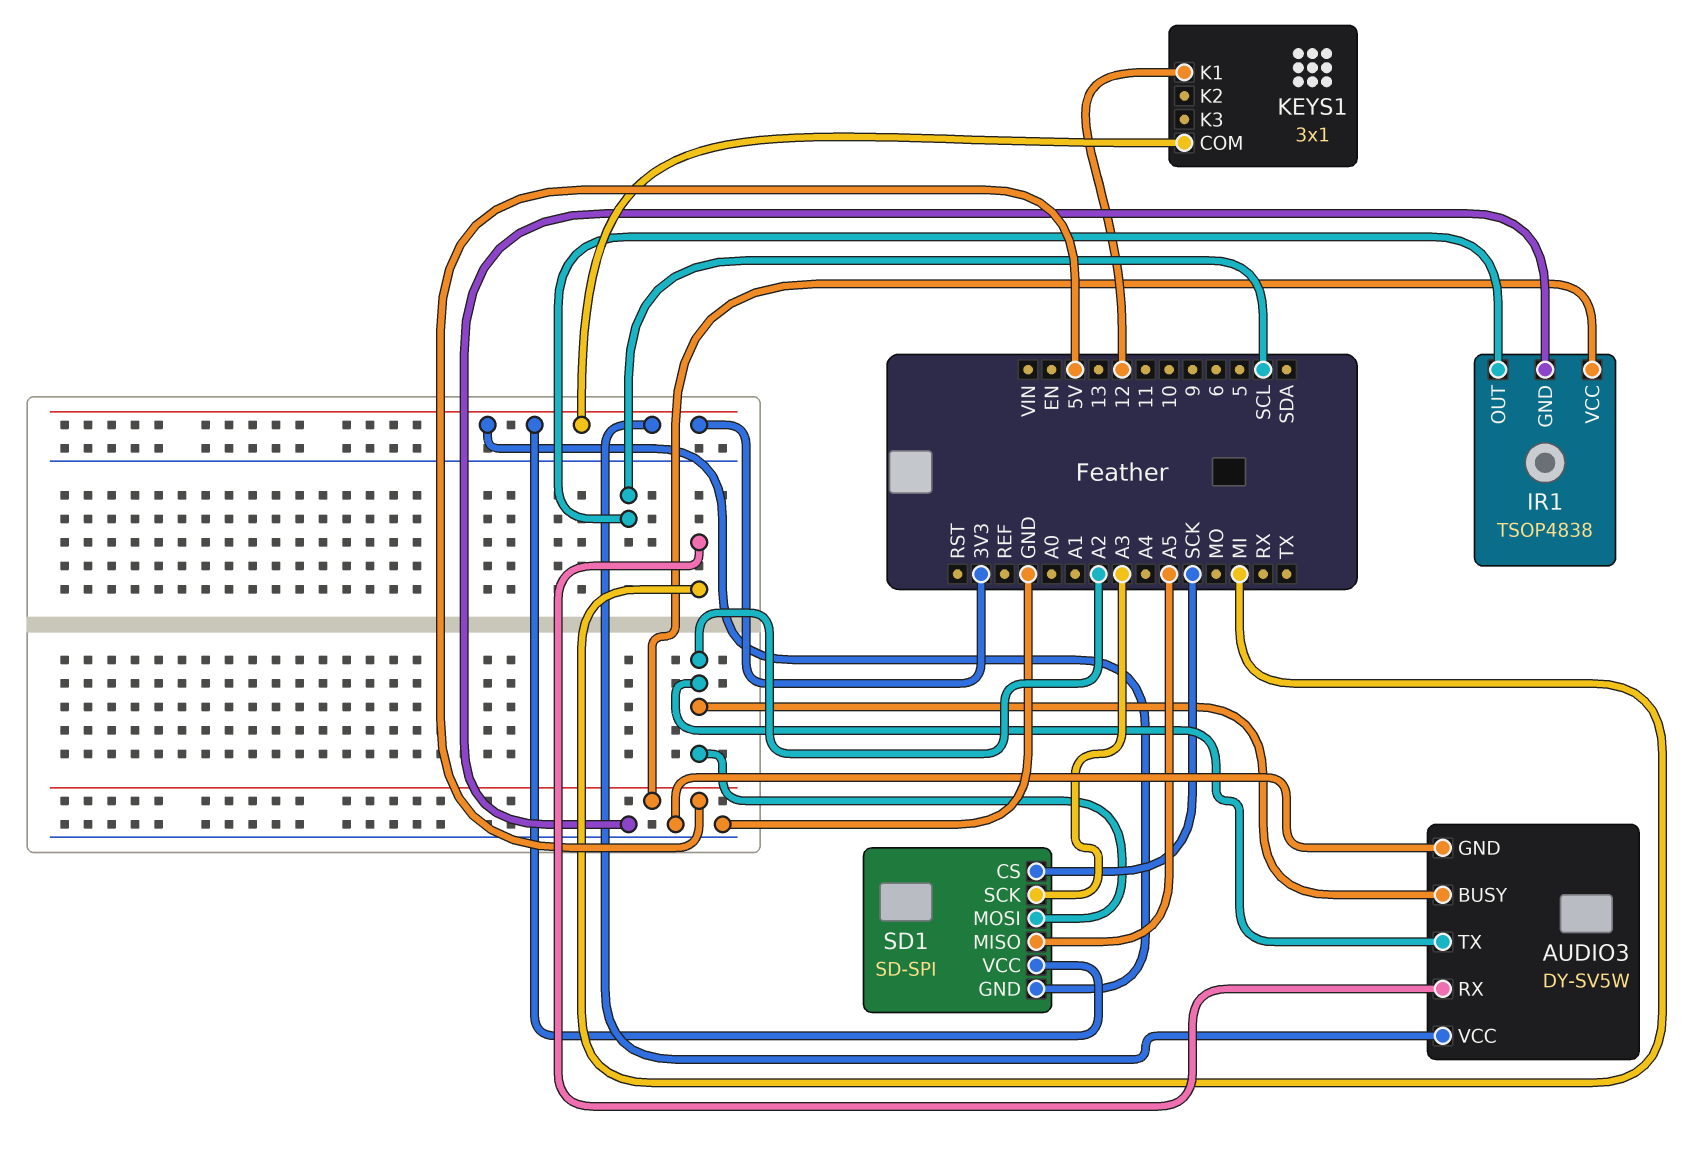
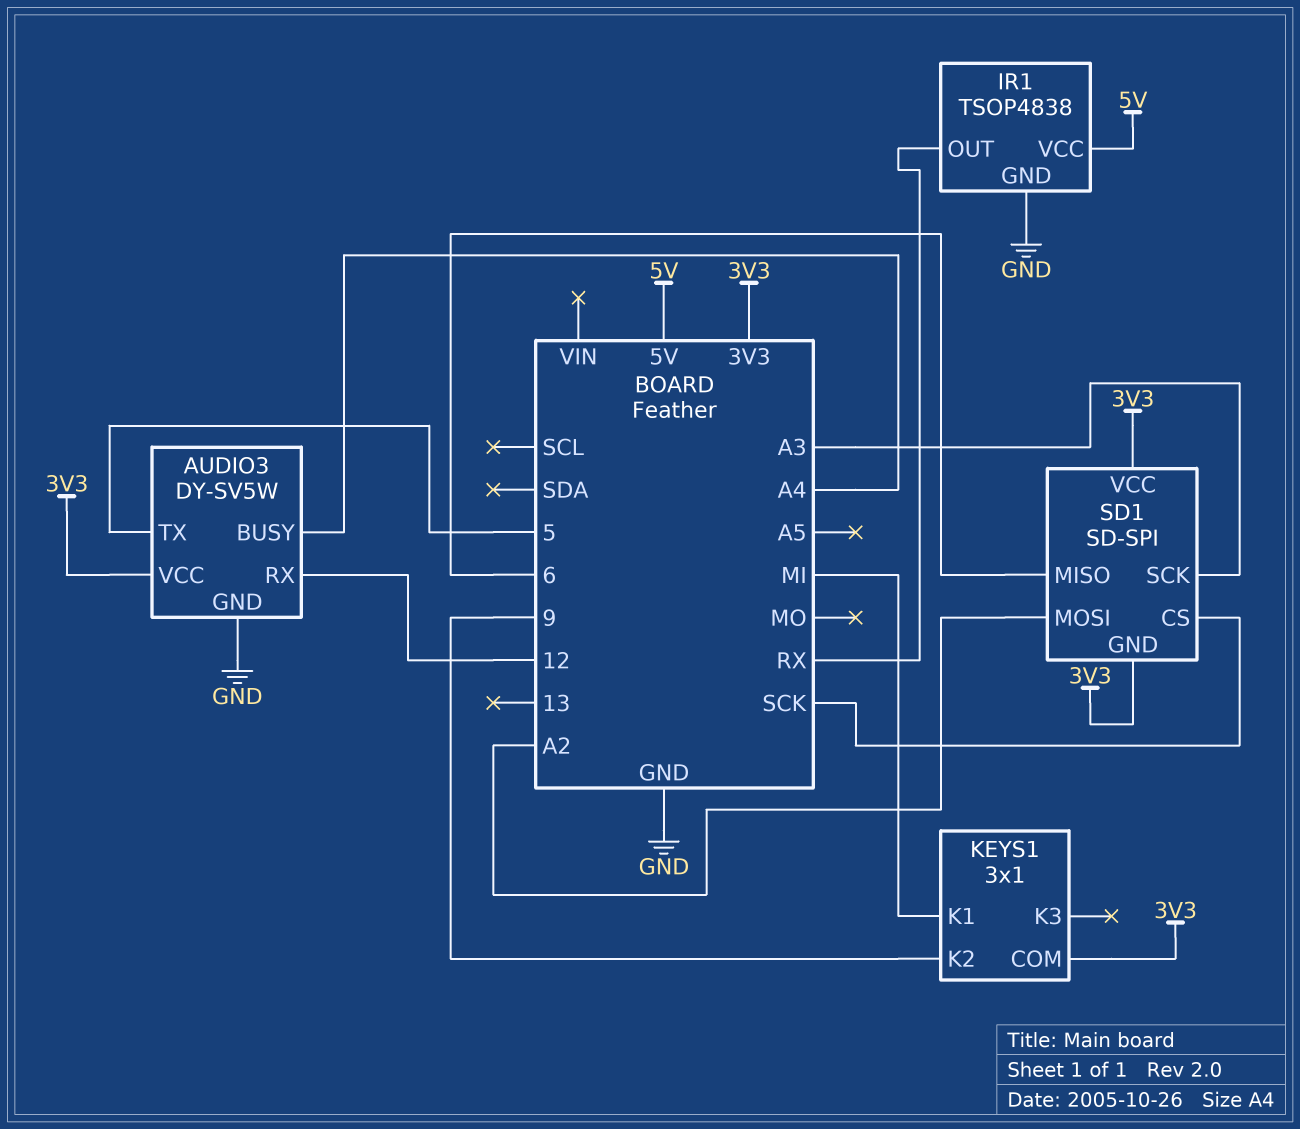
AUDIO3 pin BUSY: A2 -> A4
AUDIO3 pin RX: MI -> 12
AUDIO3 pin TX: A2 -> 5
IR1 pin OUT: SCL -> RX
KEYS1 pin K1: 12 -> MI
KEYS1 pin K2: none -> 9
SD1 pin MISO: A5 -> 6

